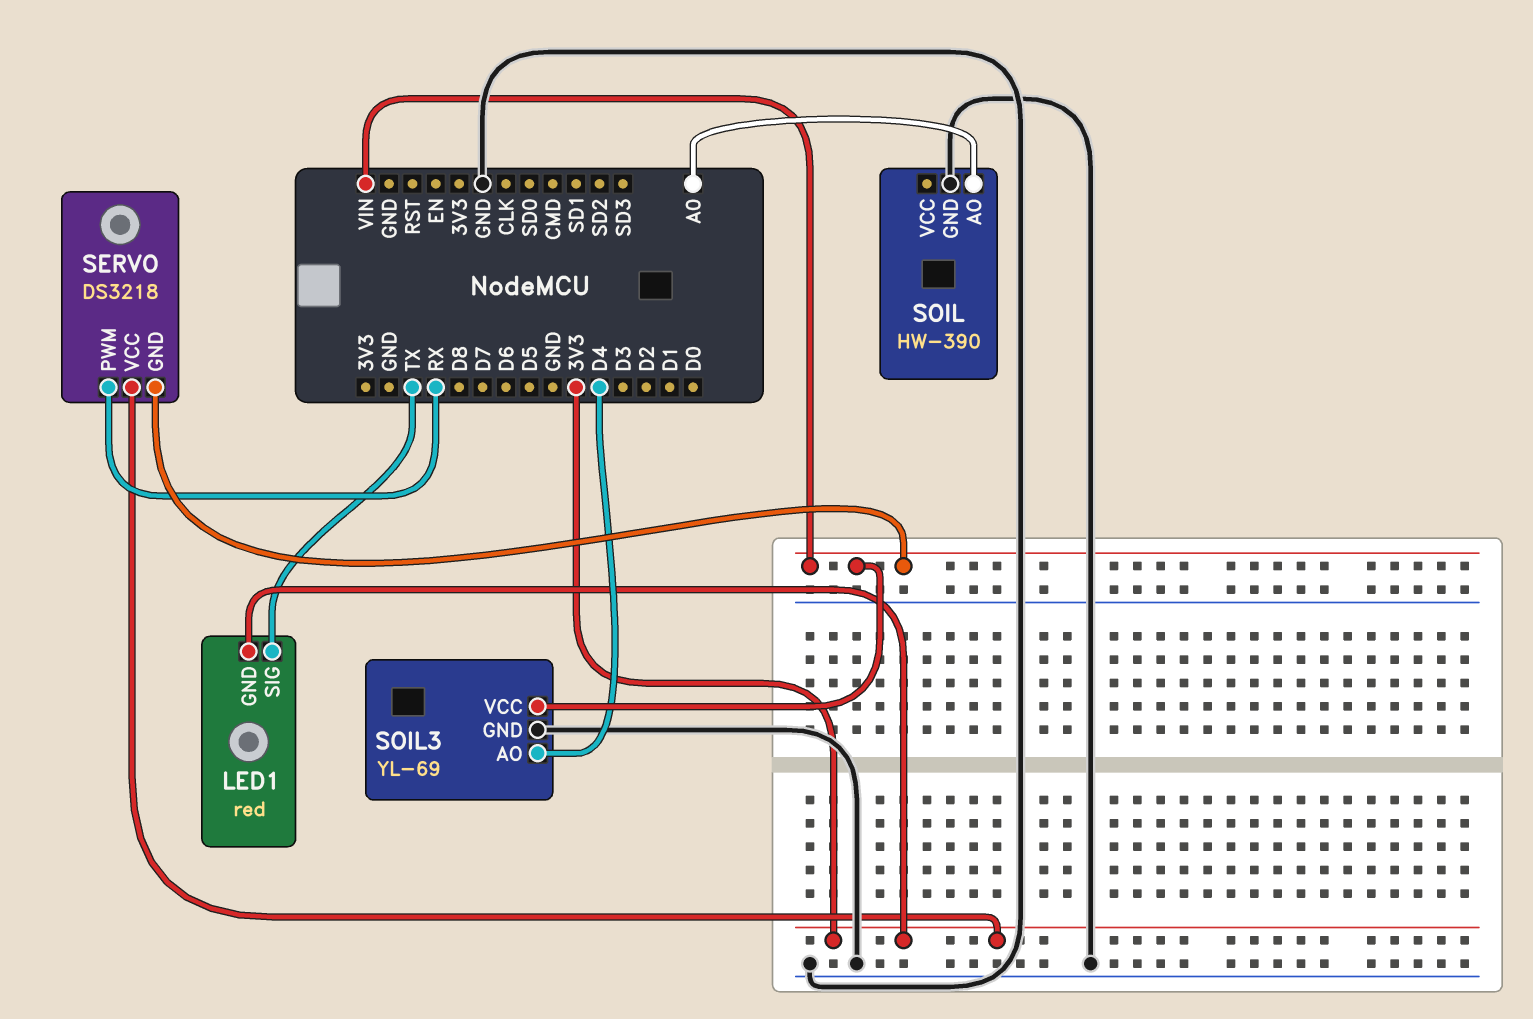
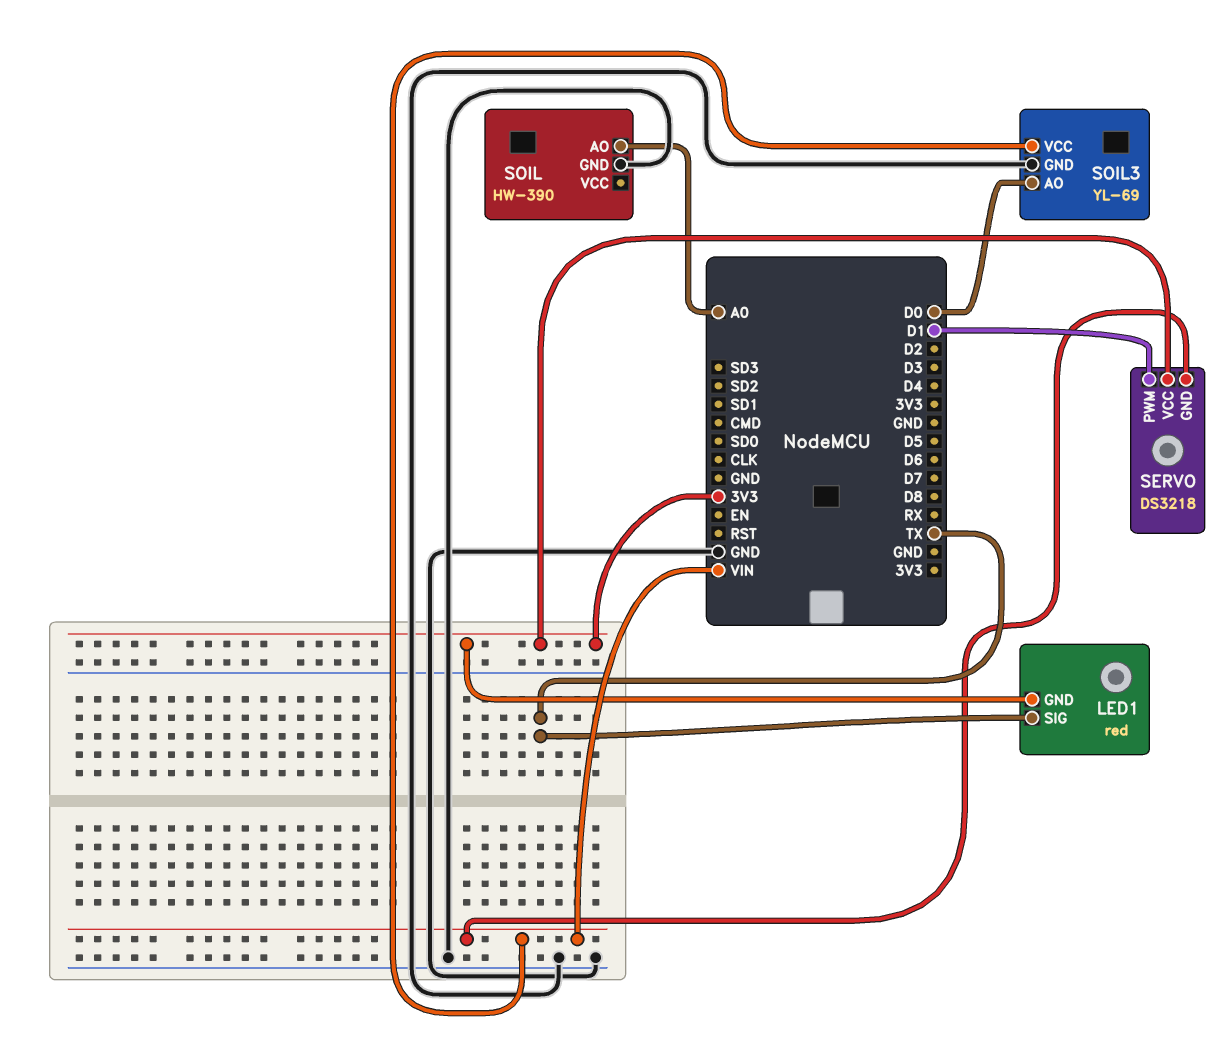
SERVO pin PWM: RX -> D1
SOIL3 pin AO: D4 -> D0

